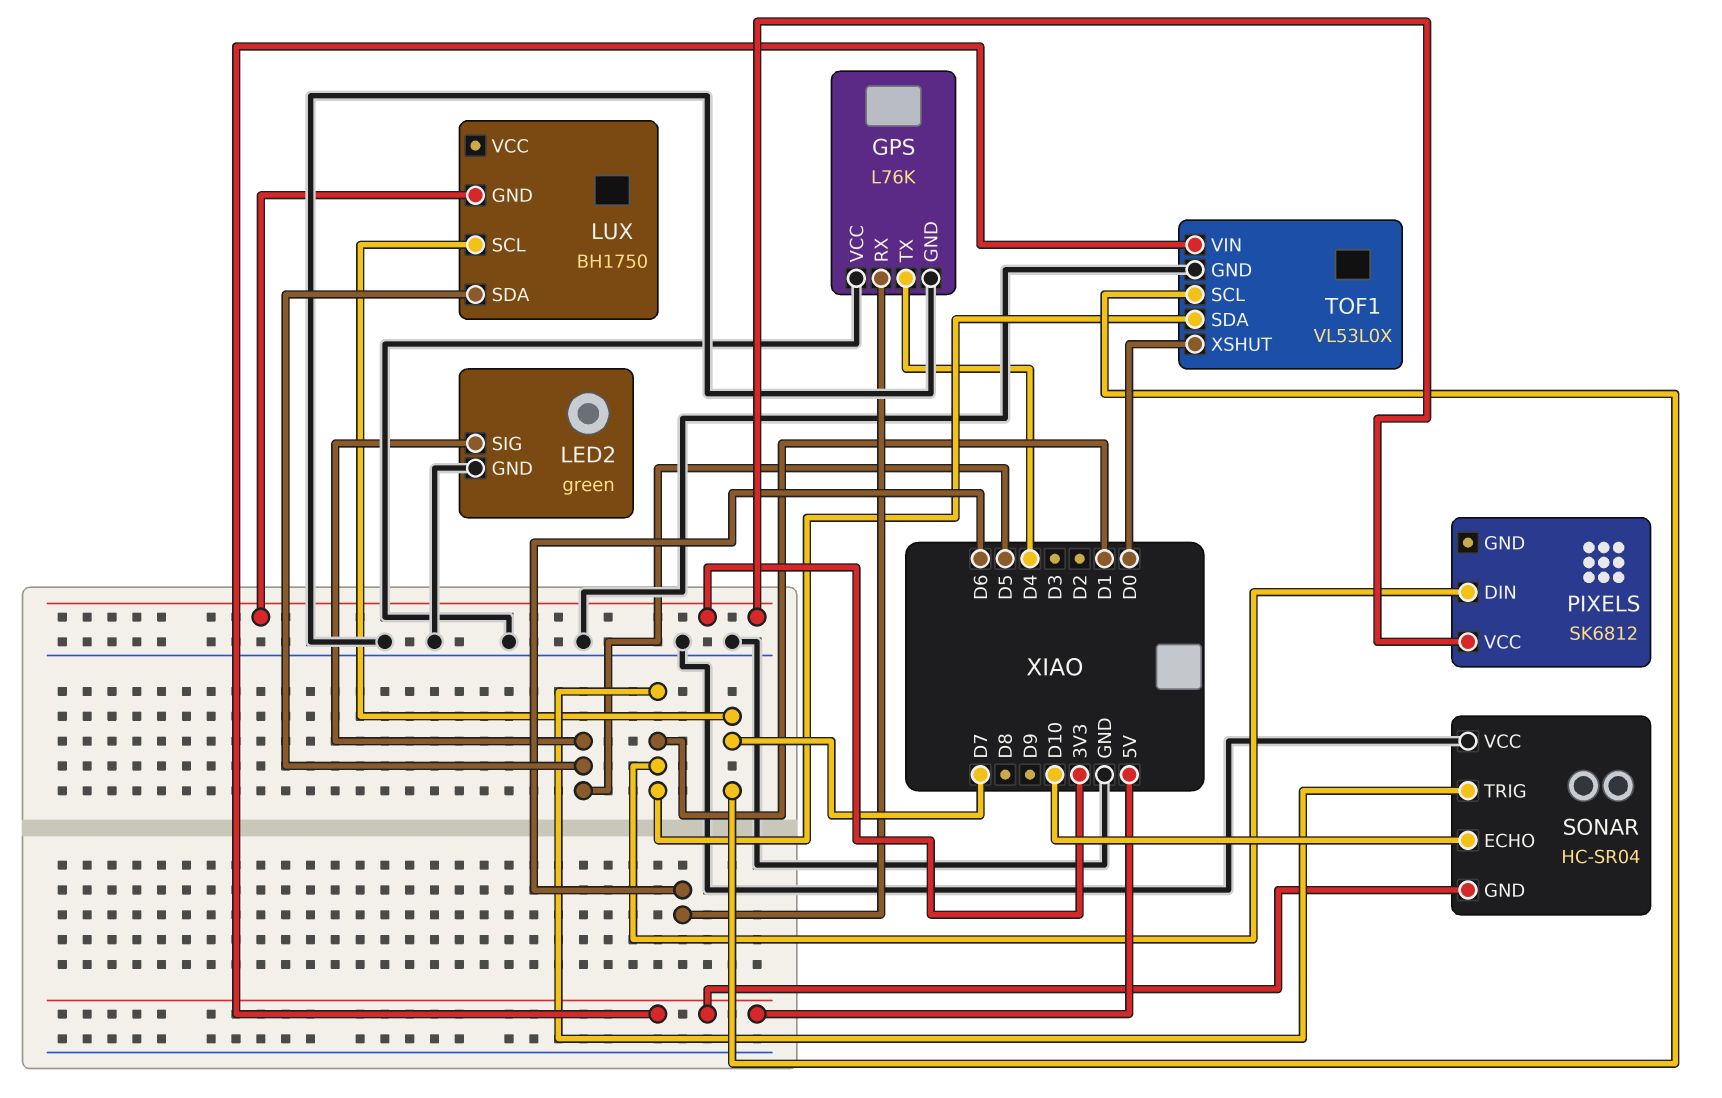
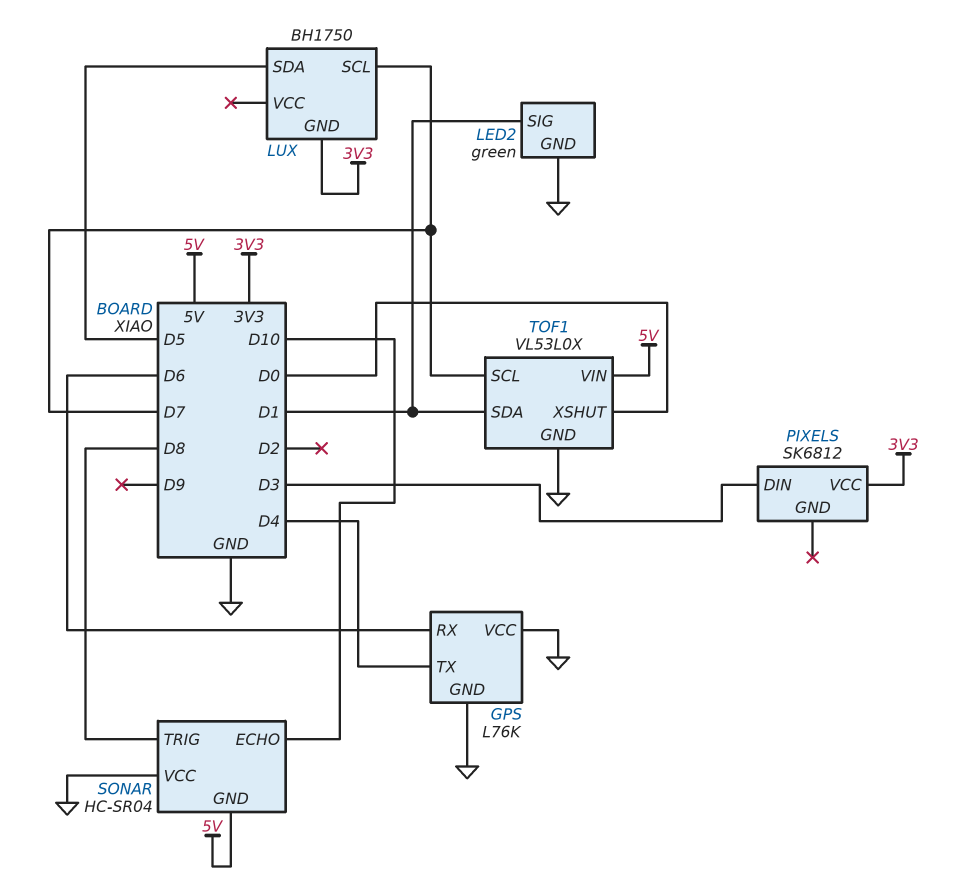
LED2 pin SIG: D5 -> D1
PIXELS pin DIN: D1 -> D3
SONAR pin TRIG: D1 -> D8

